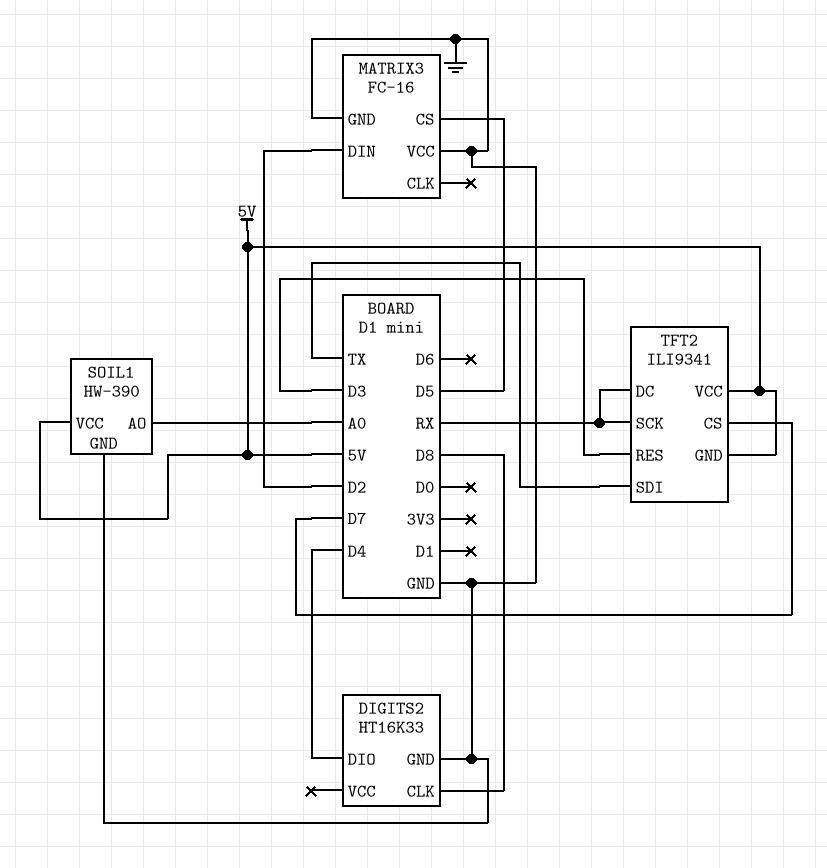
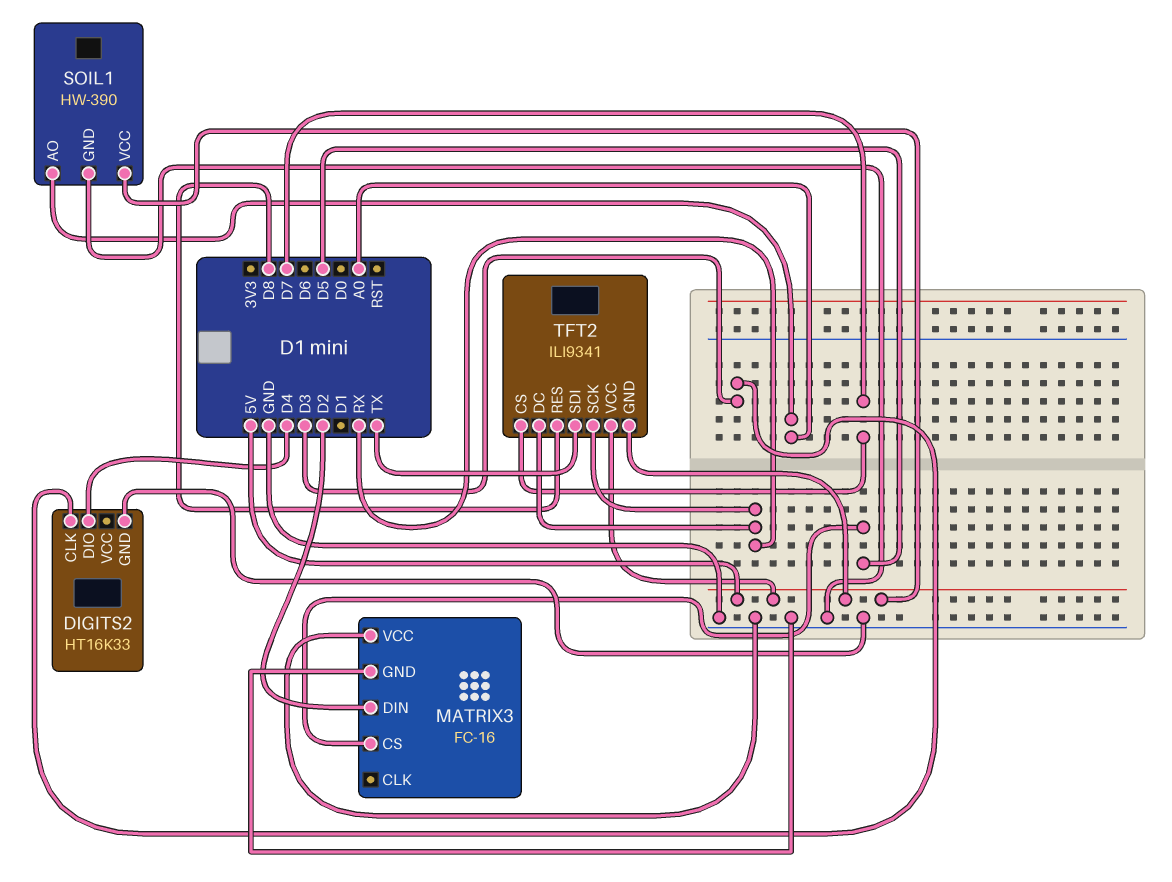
DIGITS2 pin CLK: D8 -> D3
TFT2 pin RES: D3 -> D8

